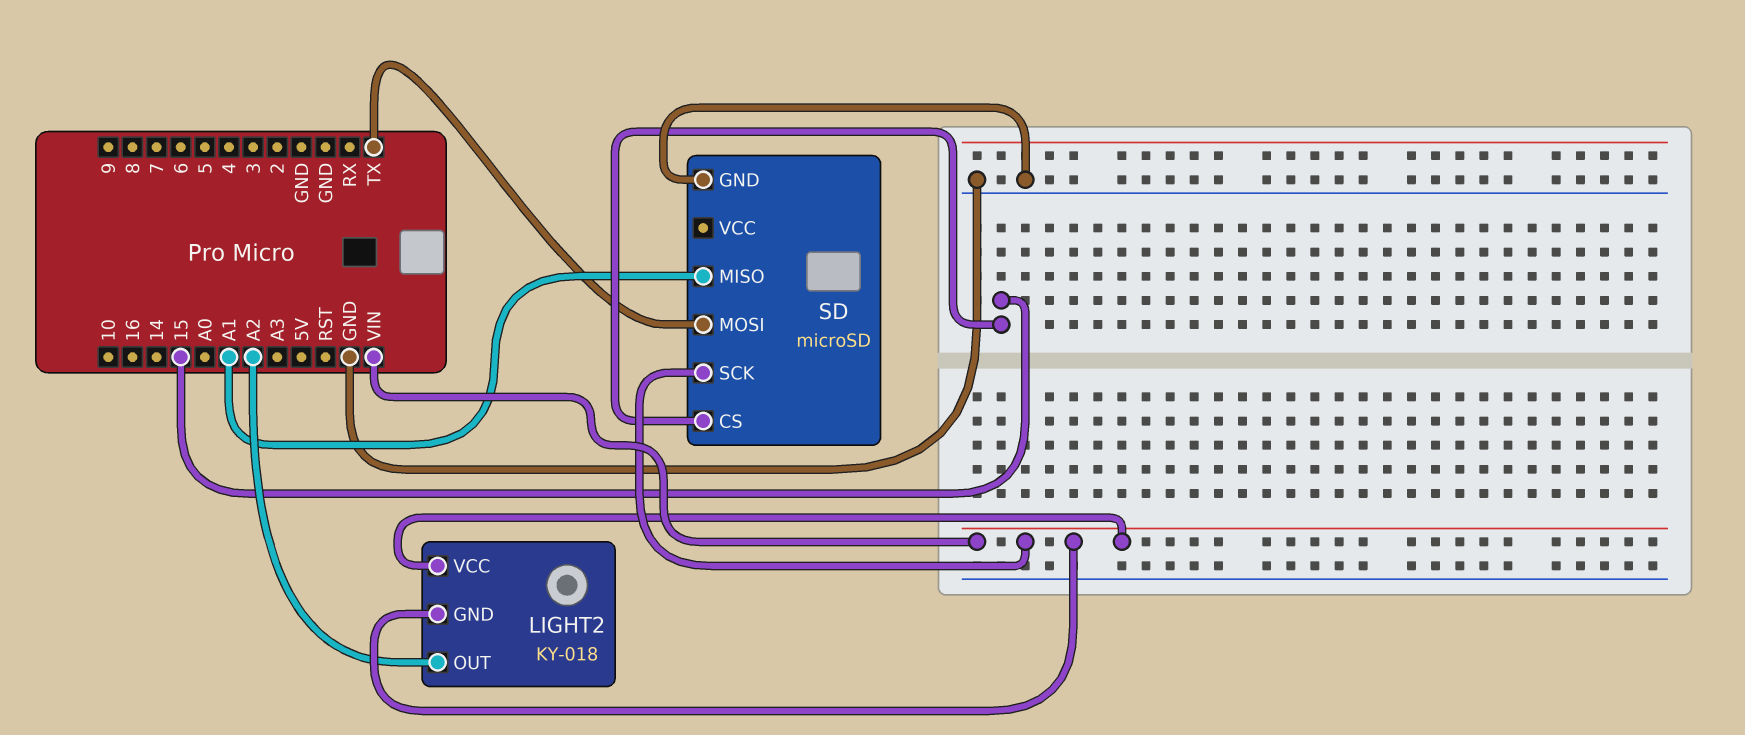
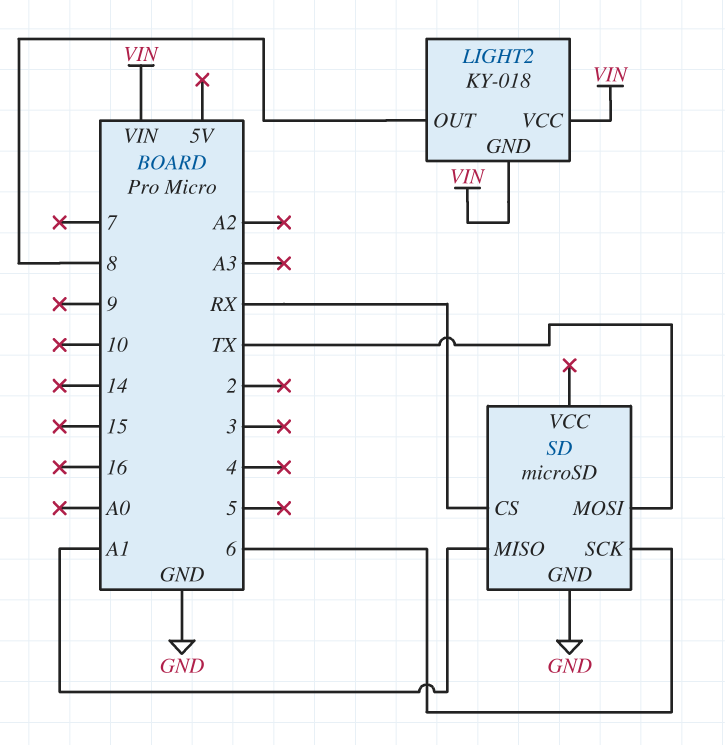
LIGHT2 pin OUT: A2 -> 8
SD pin CS: 15 -> RX
SD pin SCK: VIN -> 6

